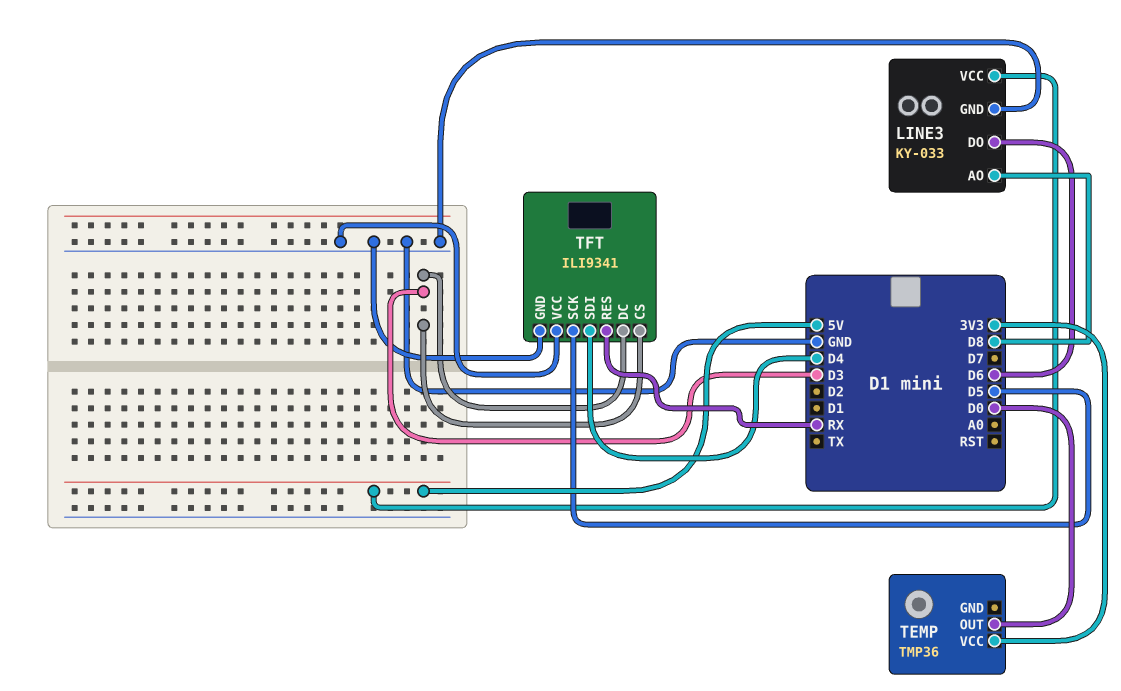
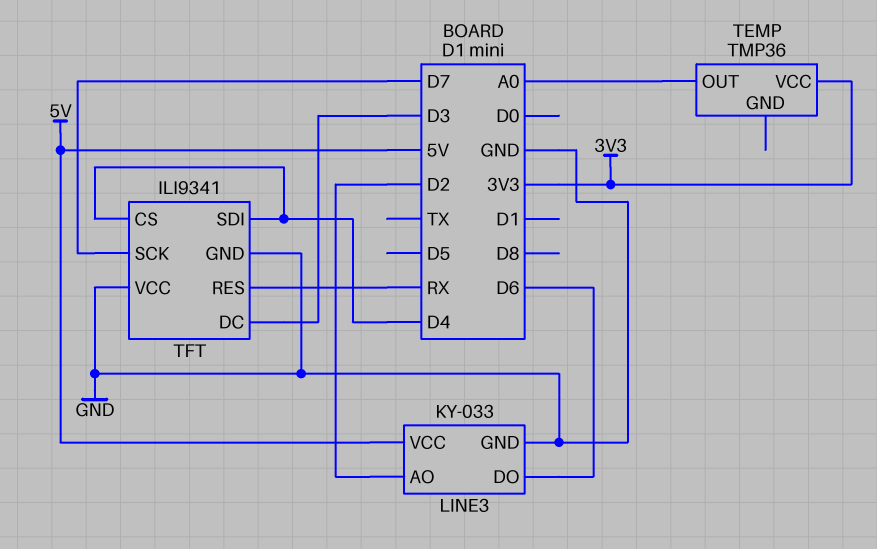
LINE3 pin AO: D8 -> D2
TEMP pin OUT: D0 -> A0
TFT pin CS: D3 -> D4
TFT pin SCK: D5 -> D7

